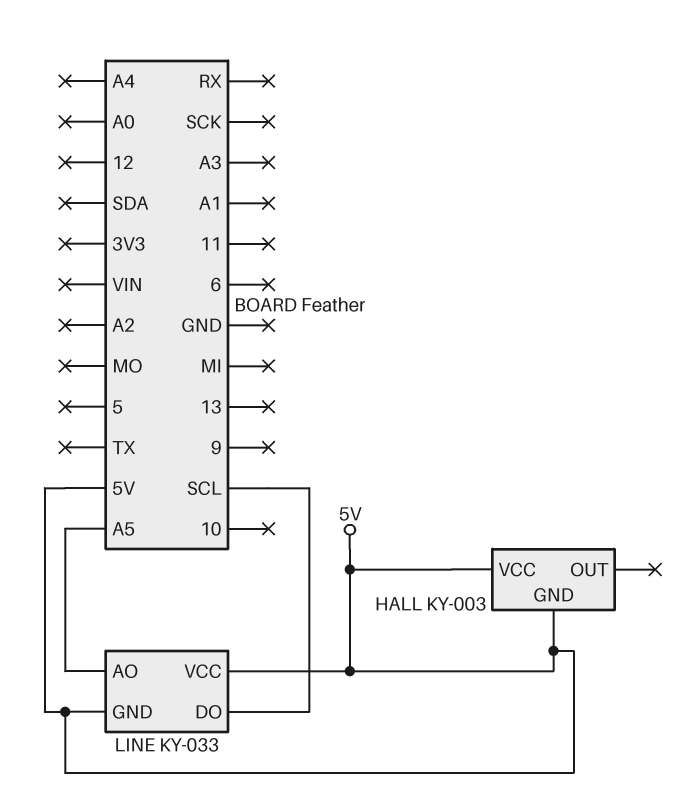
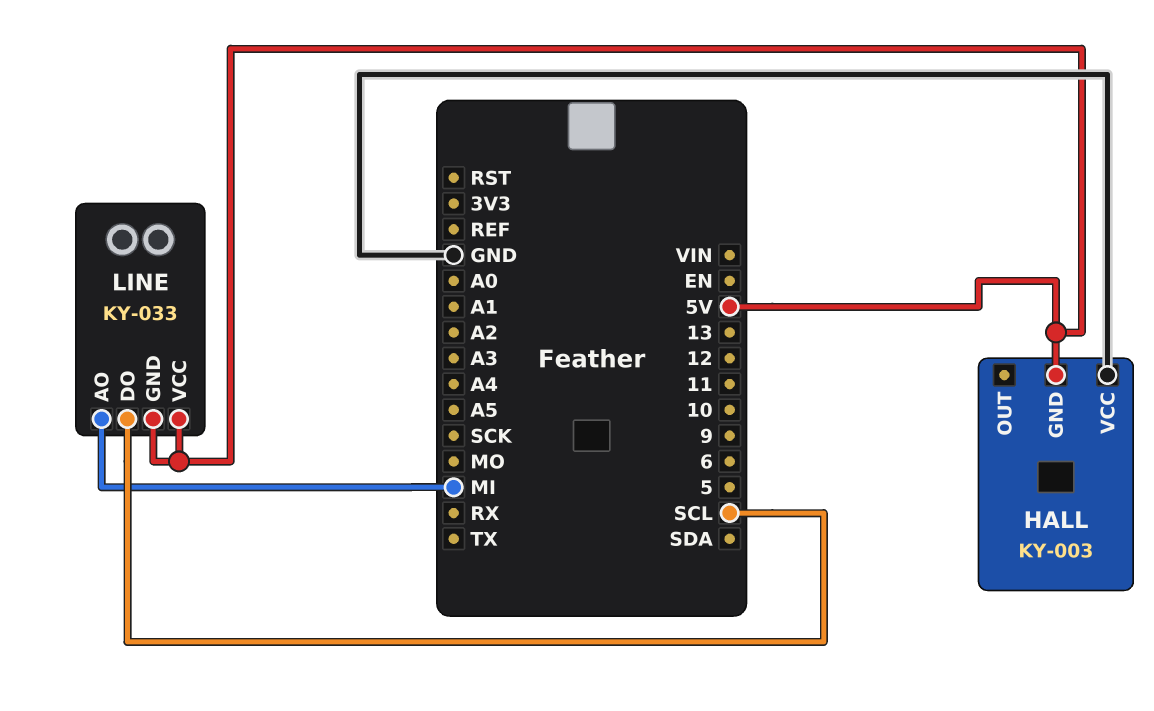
HALL pin VCC: 5V -> GND
LINE pin AO: A5 -> MI

